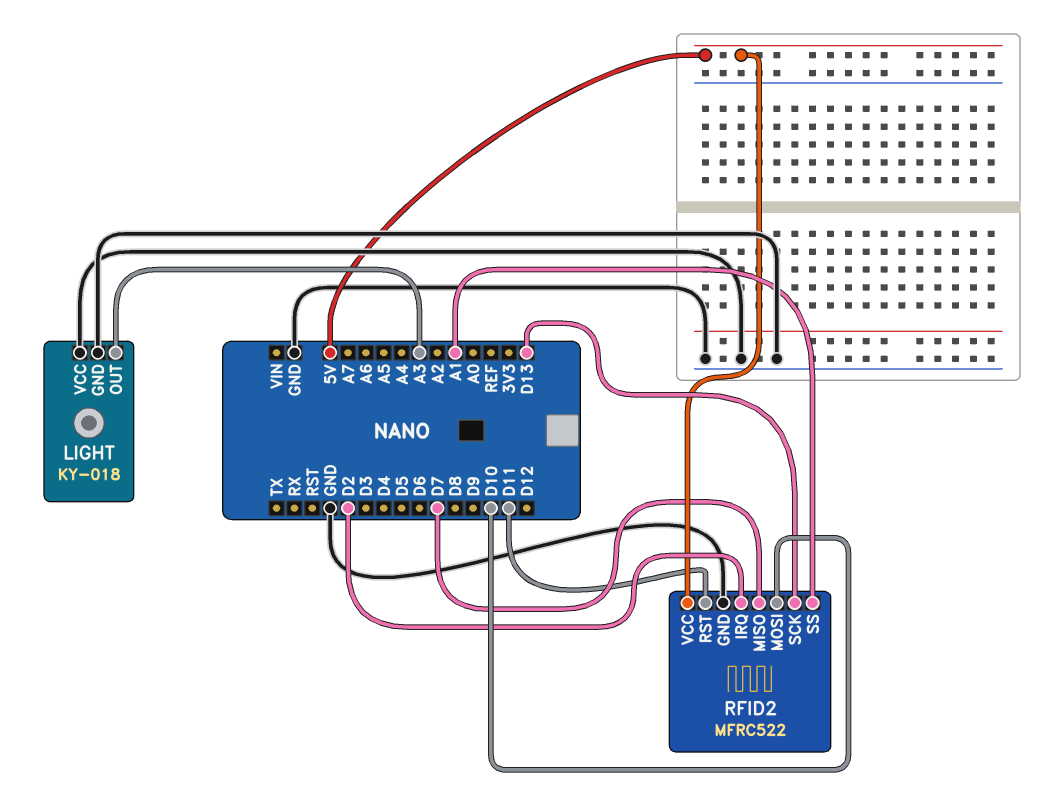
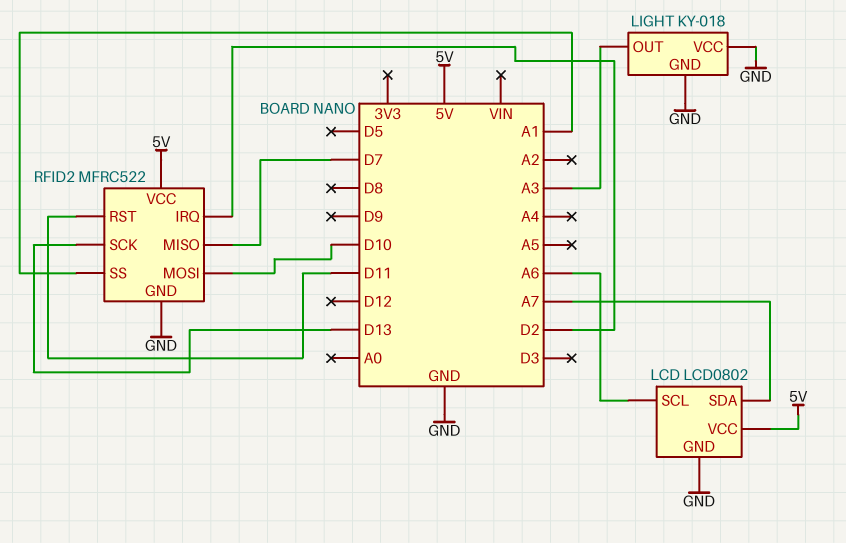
LCD: none -> LCD0802
LCD pin GND: none -> GND
LCD pin SCL: none -> A6
LCD pin SDA: none -> A7
LCD pin VCC: none -> 5V

